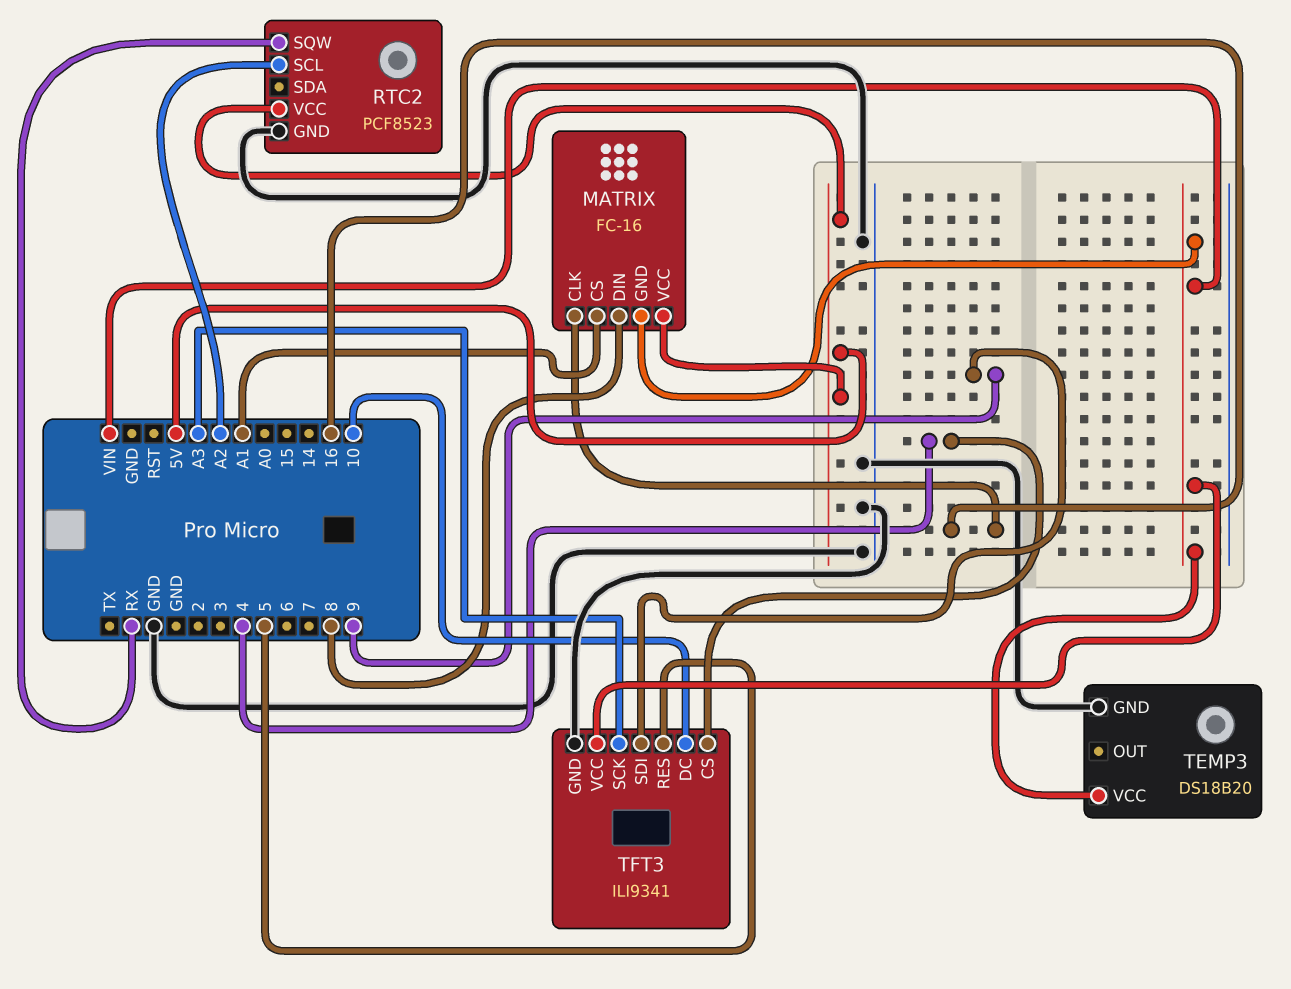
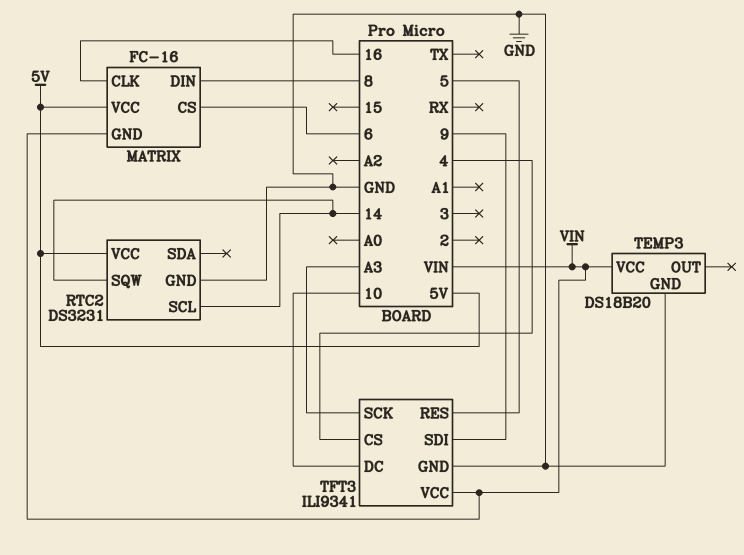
MATRIX pin CS: A1 -> 6
RTC2: PCF8523 -> DS3231
RTC2 pin SCL: A2 -> 14
RTC2 pin SQW: RX -> 14

